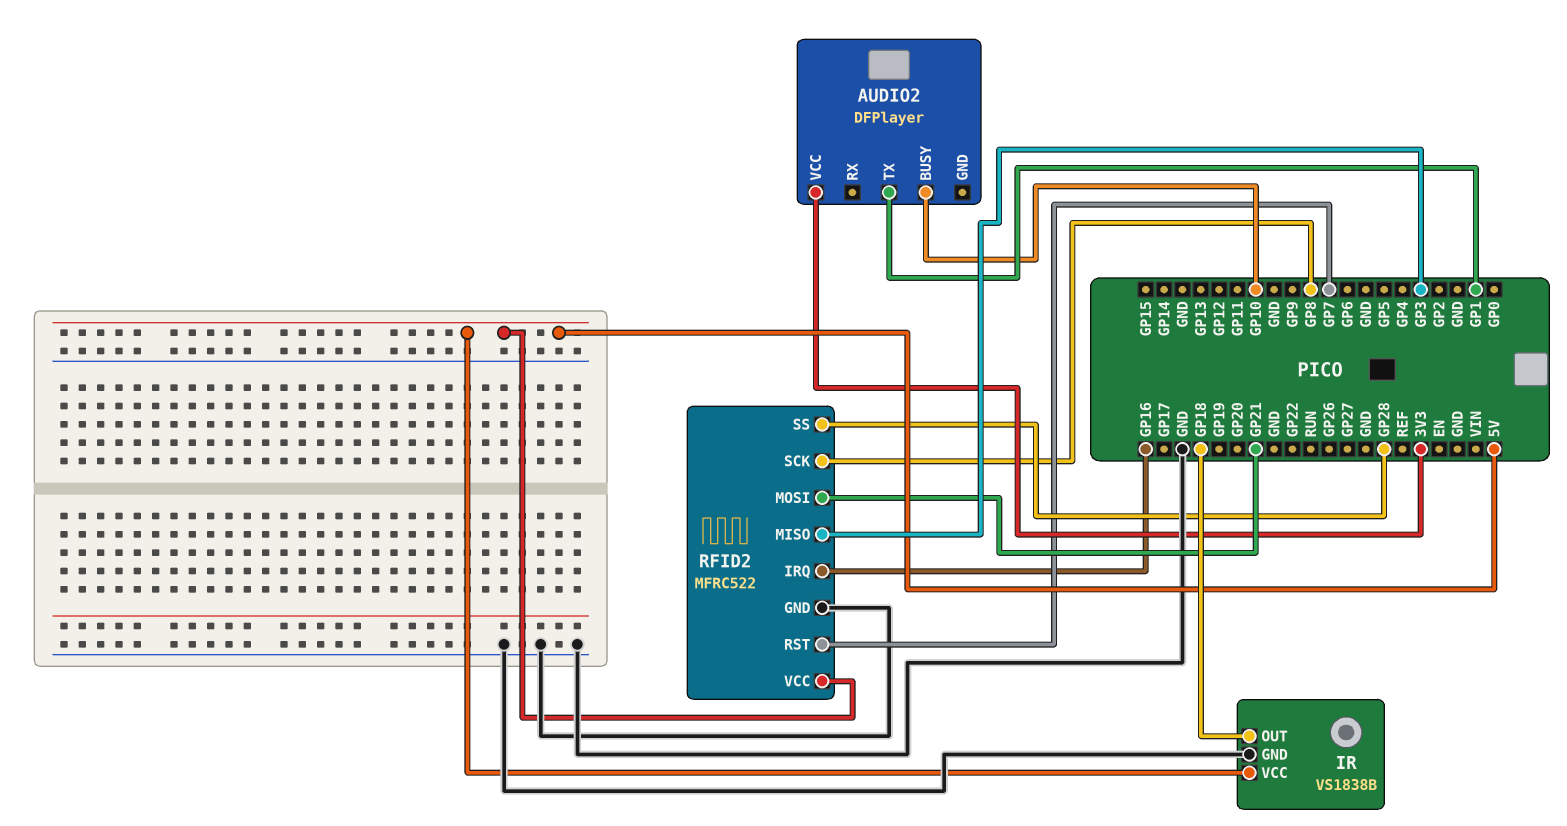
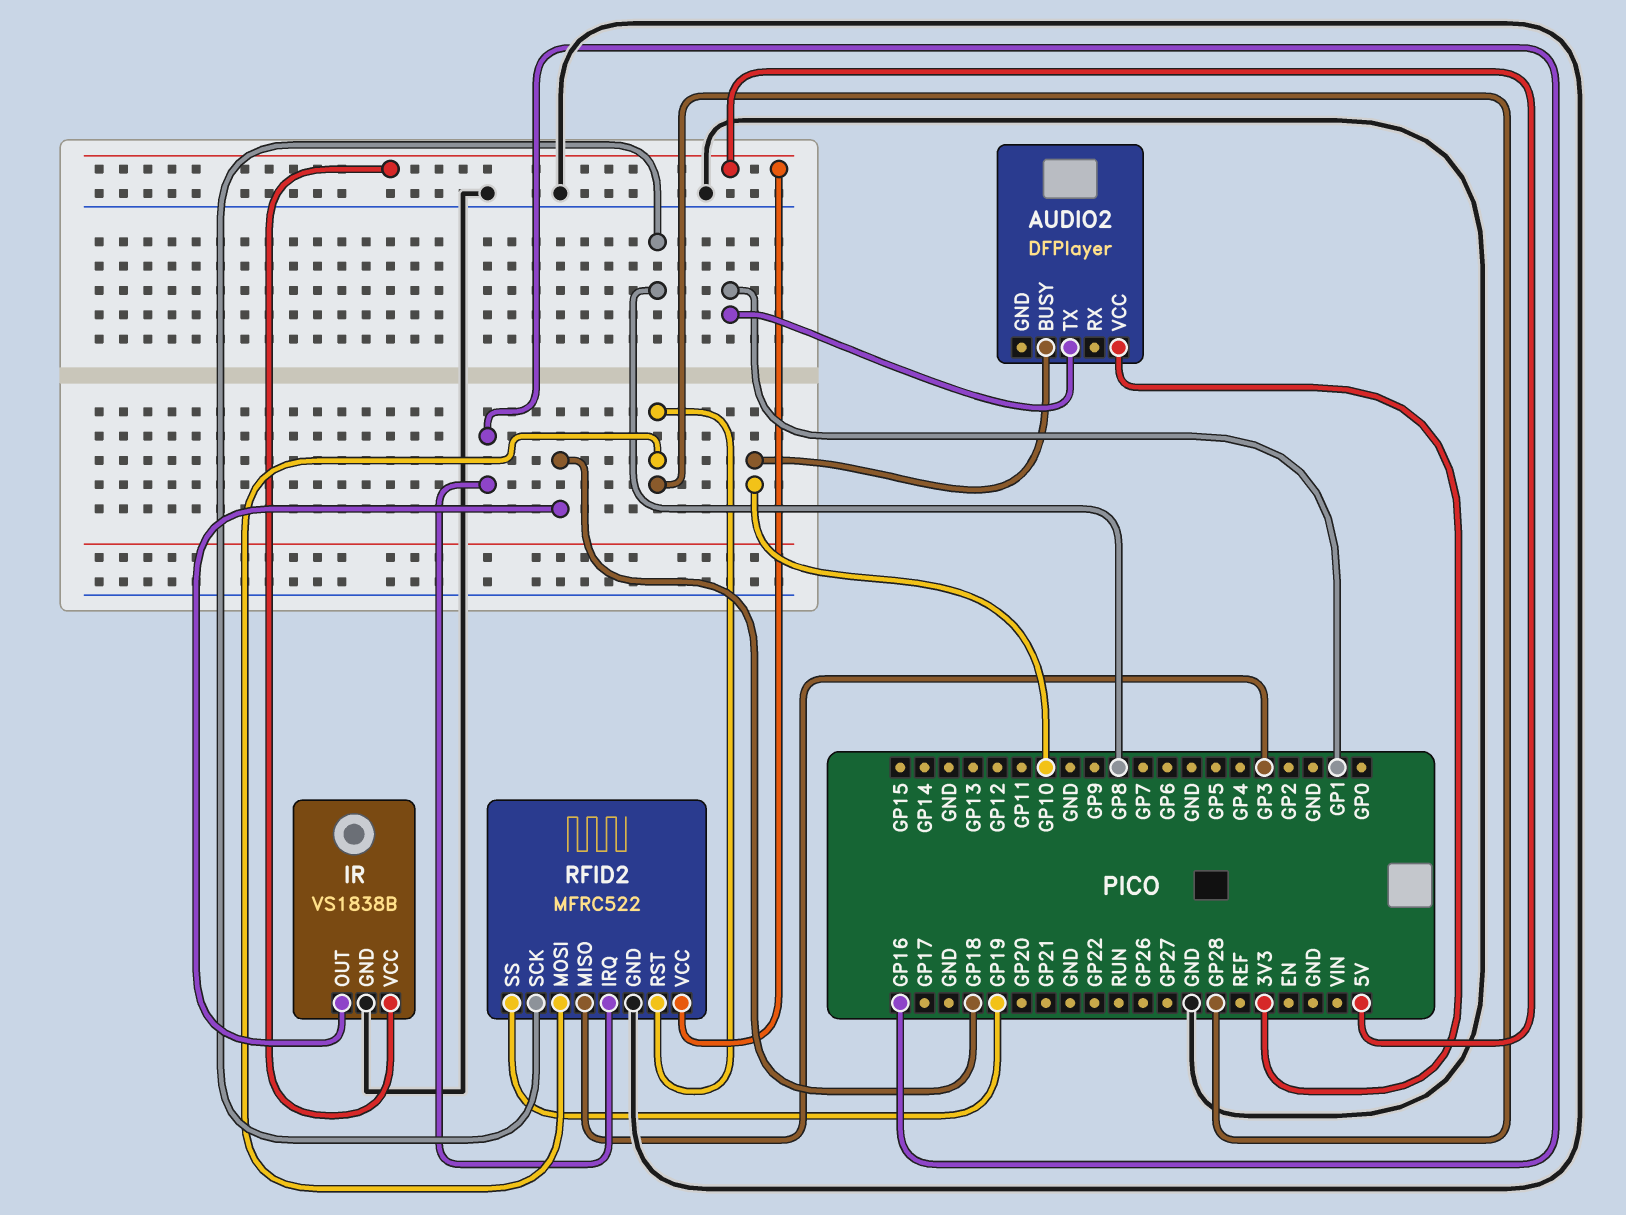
RFID2 pin MOSI: GP21 -> GP28
RFID2 pin RST: GP7 -> GP28
RFID2 pin SS: GP28 -> GP19

